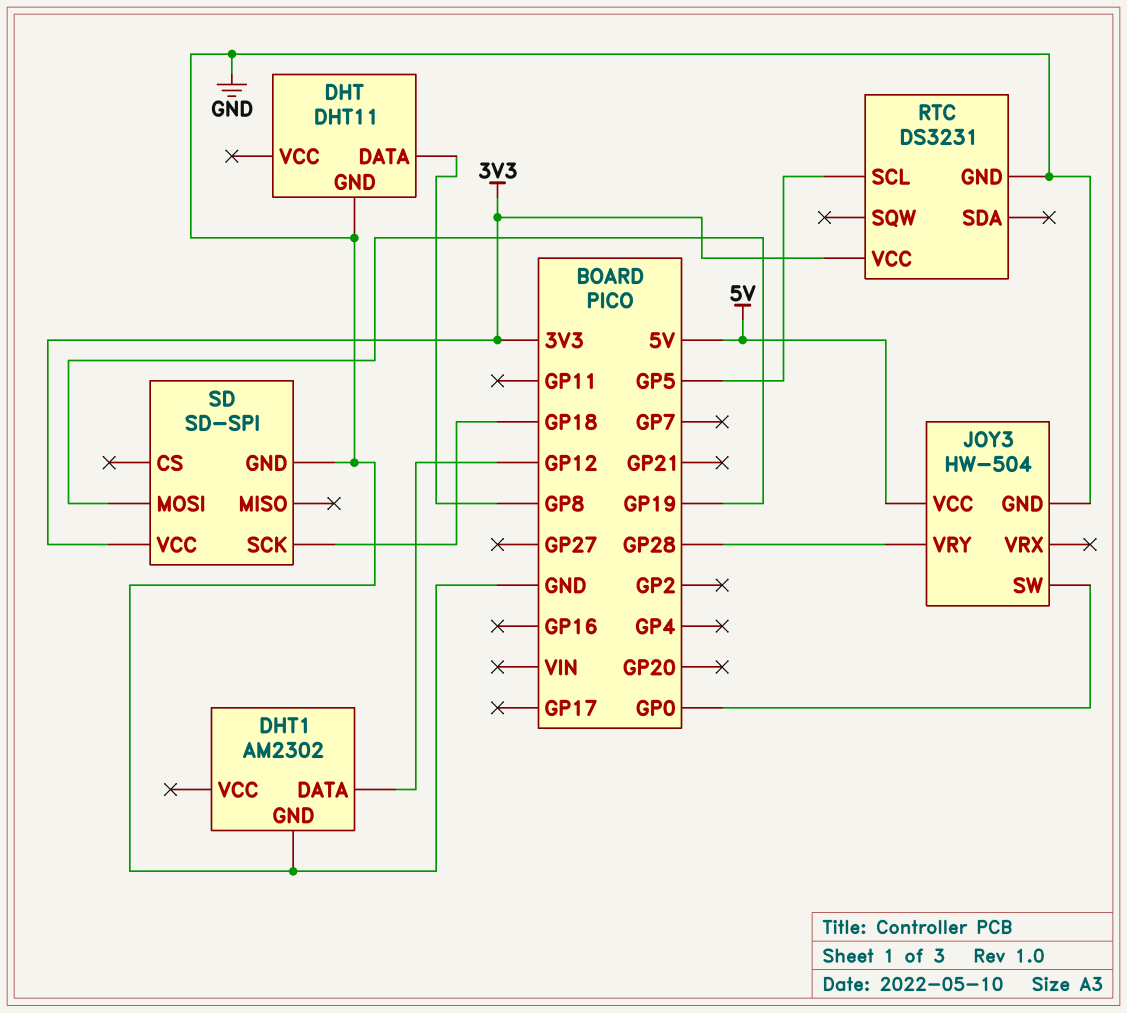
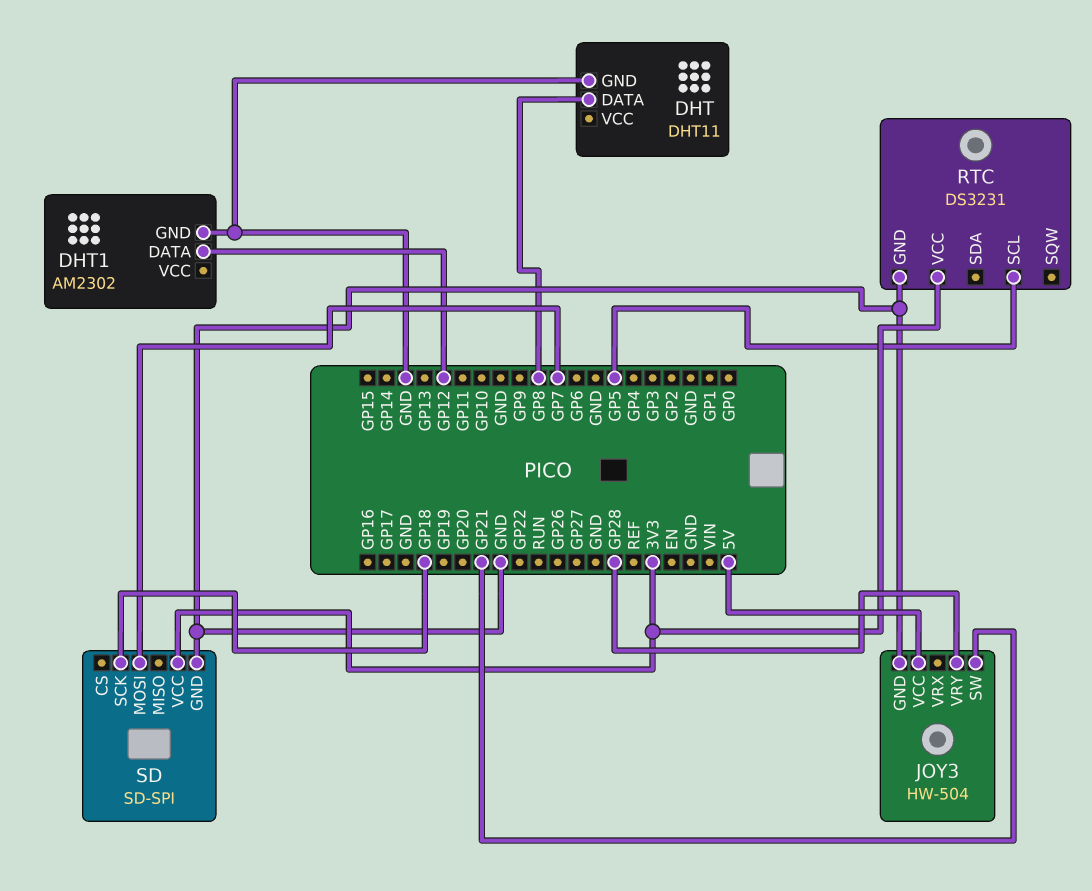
JOY3 pin SW: GP0 -> GP21
SD pin MOSI: GP19 -> GP7

